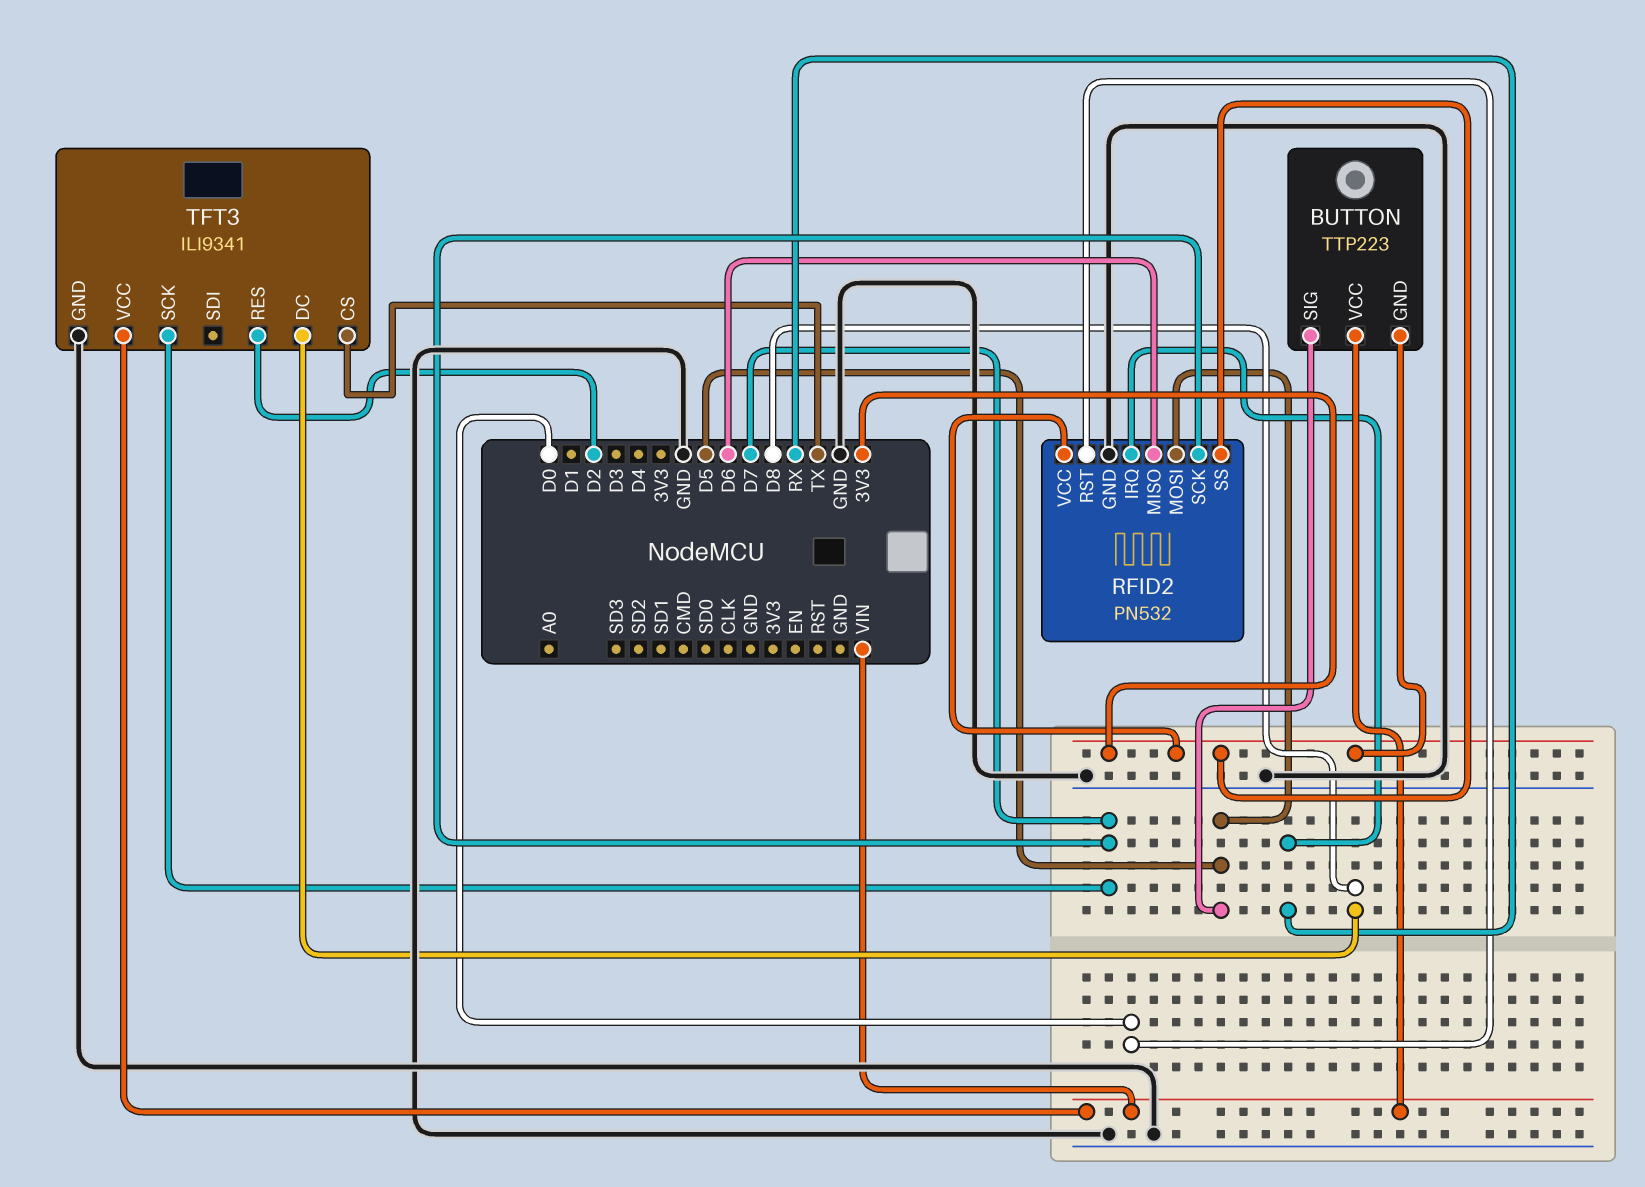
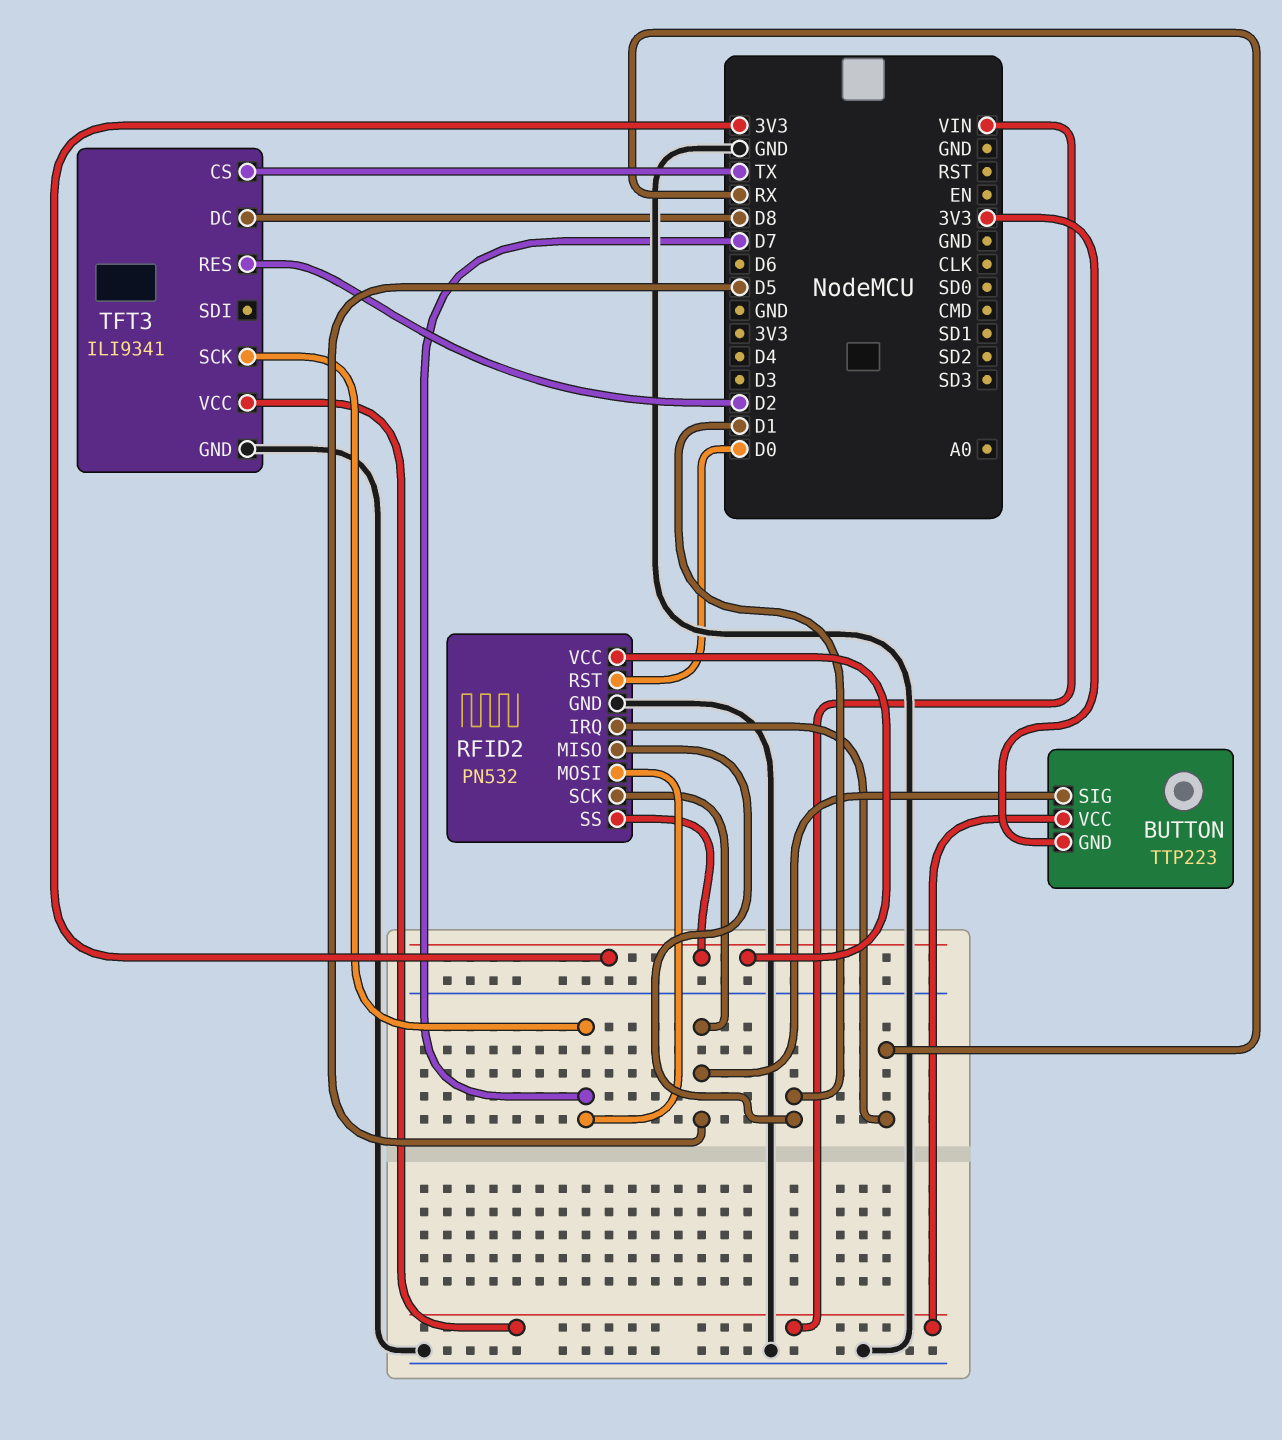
RFID2 pin MISO: D6 -> D1
RFID2 pin MOSI: D5 -> D7
RFID2 pin SCK: D7 -> D5

